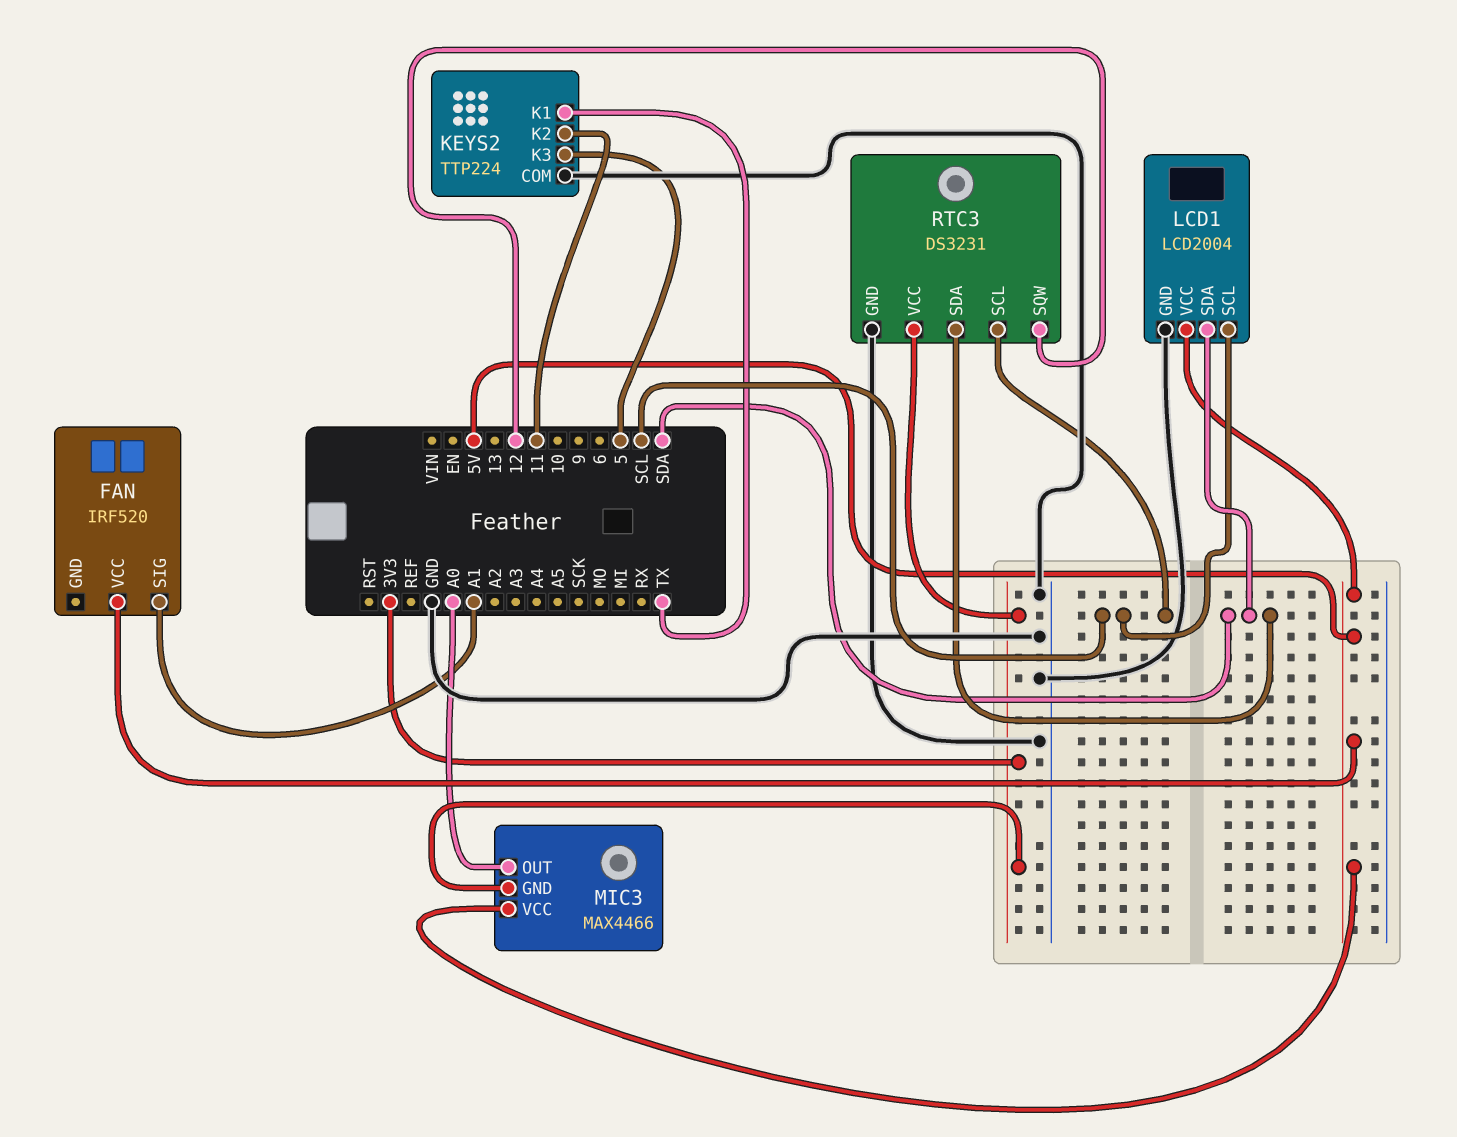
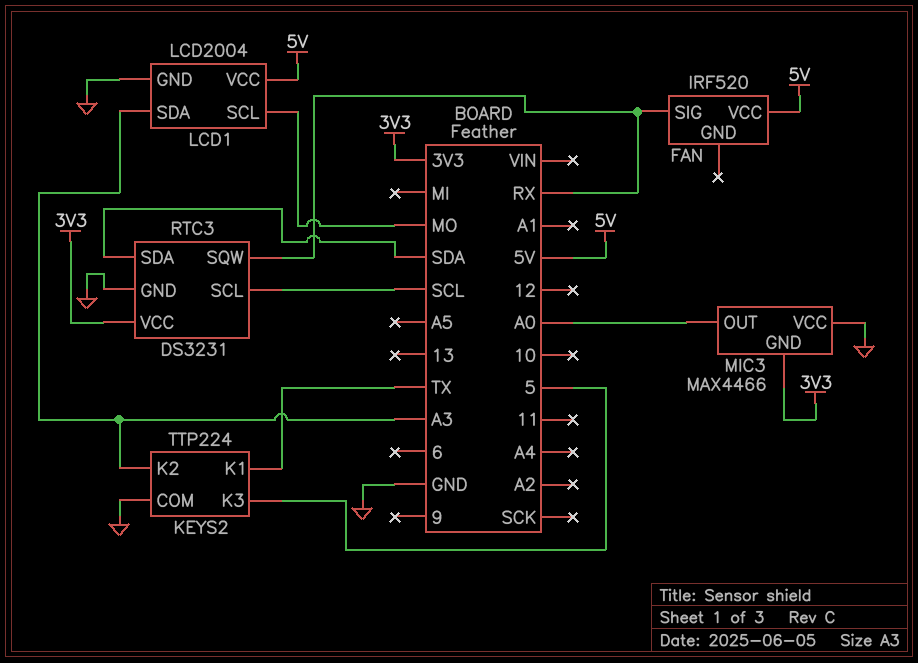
FAN pin SIG: A1 -> RX
KEYS2 pin K2: 11 -> A3
LCD1 pin SCL: SCL -> MO
LCD1 pin SDA: SDA -> A3
MIC3 pin VCC: 5V -> GND
RTC3 pin SQW: 12 -> RX

